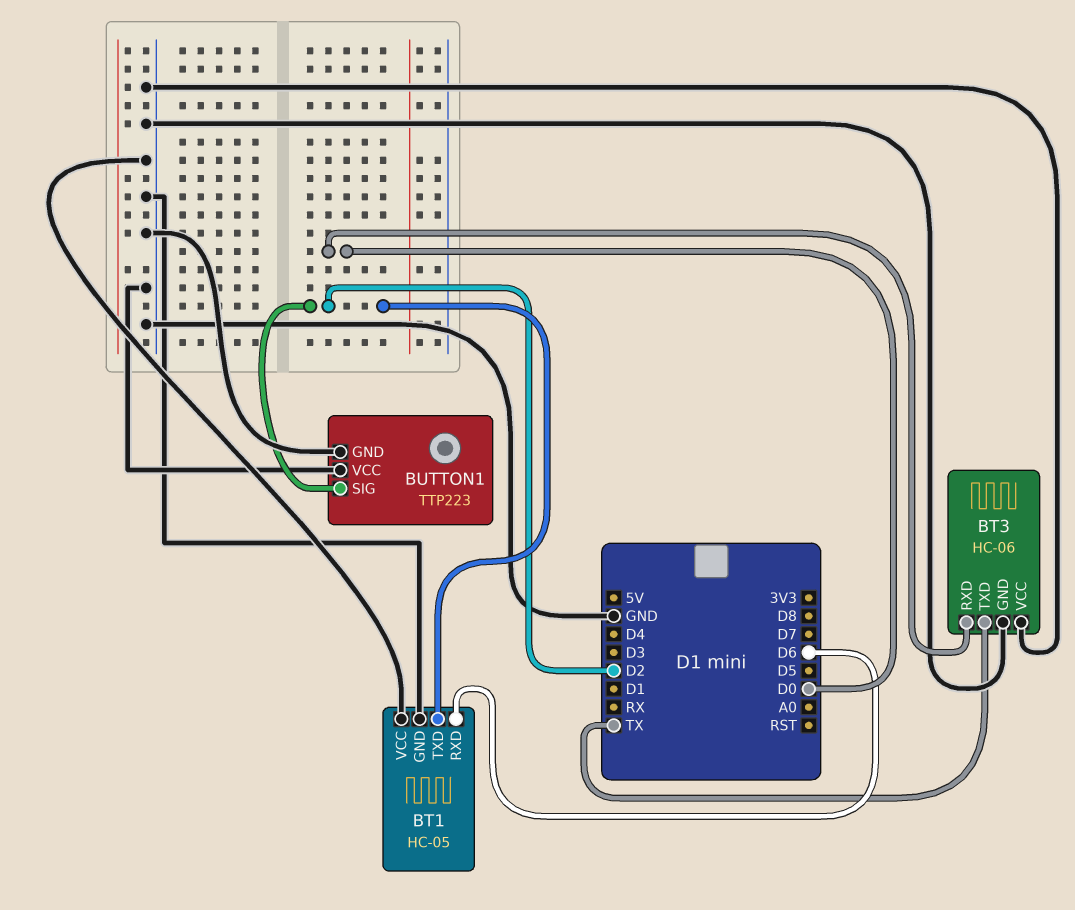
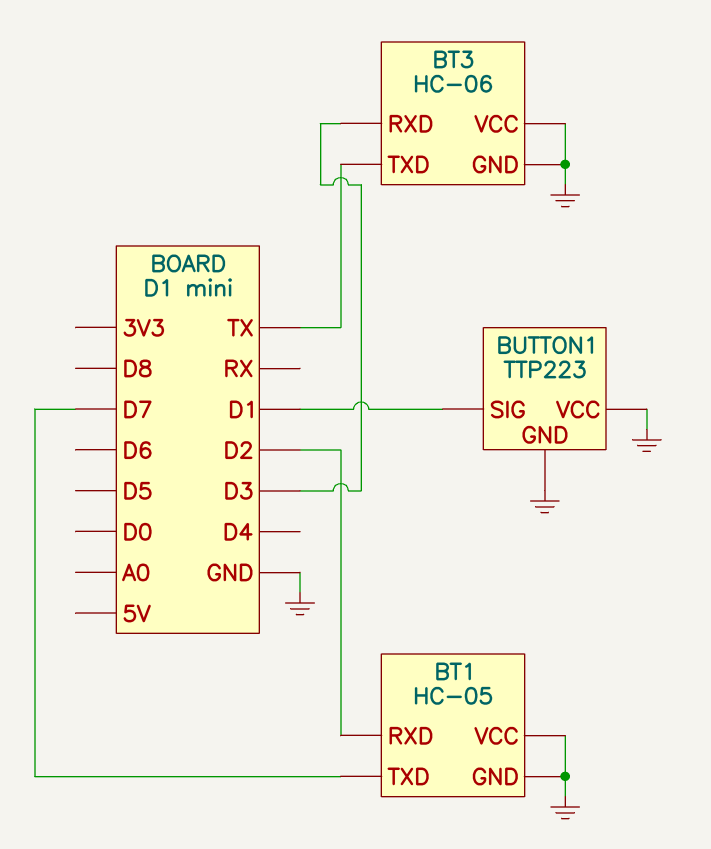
BT1 pin RXD: D6 -> D2
BT1 pin TXD: D2 -> D7
BT3 pin RXD: D0 -> D3
BUTTON1 pin SIG: D2 -> D1

